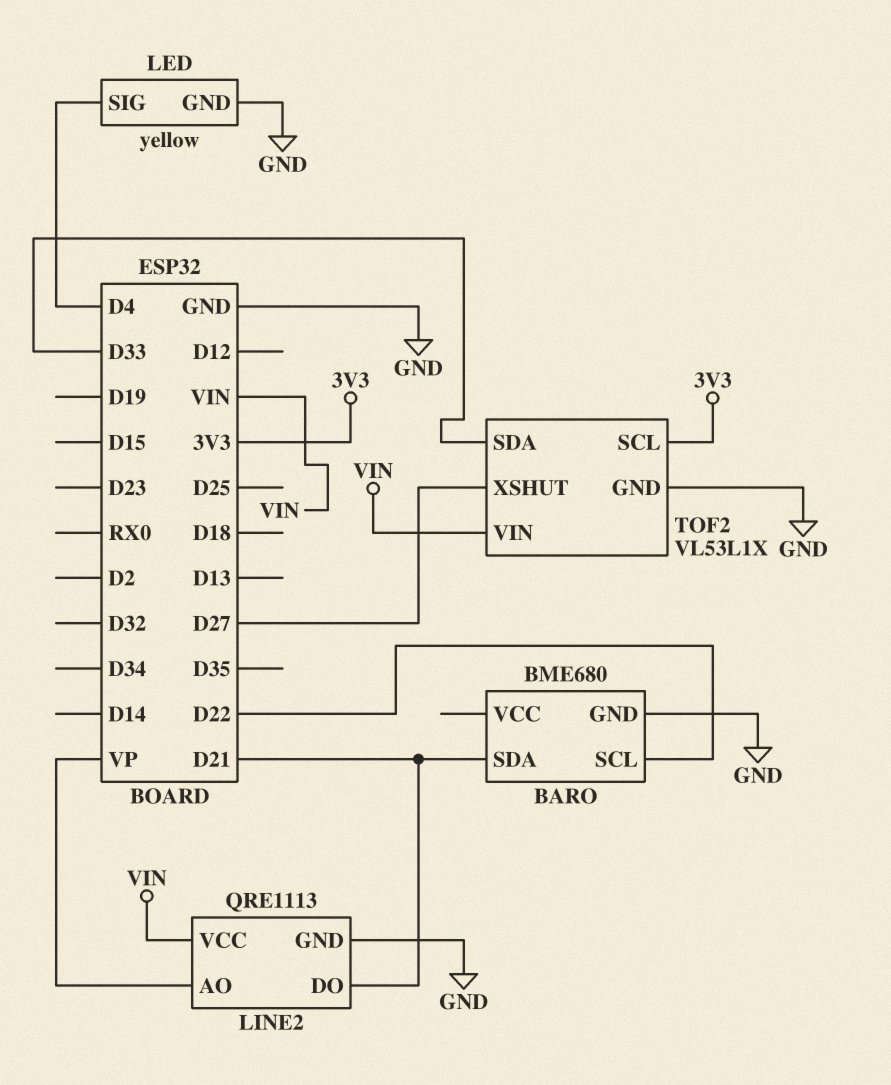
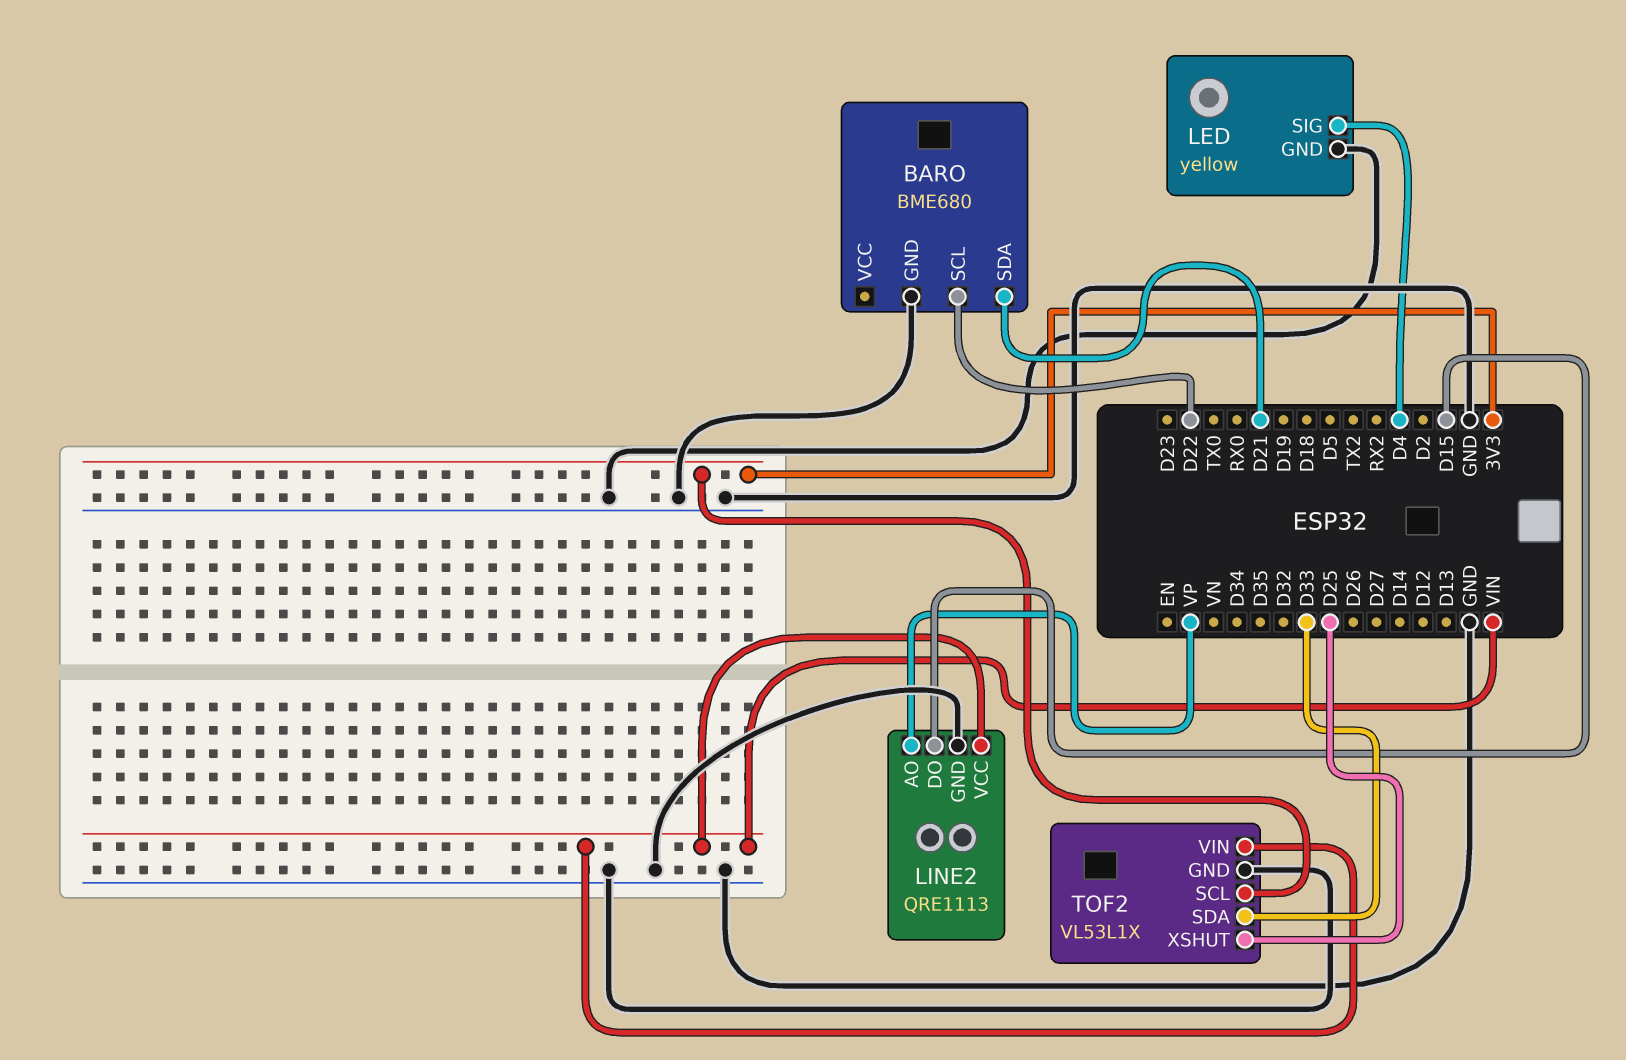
LINE2 pin DO: D21 -> D15
TOF2 pin XSHUT: D27 -> D25

